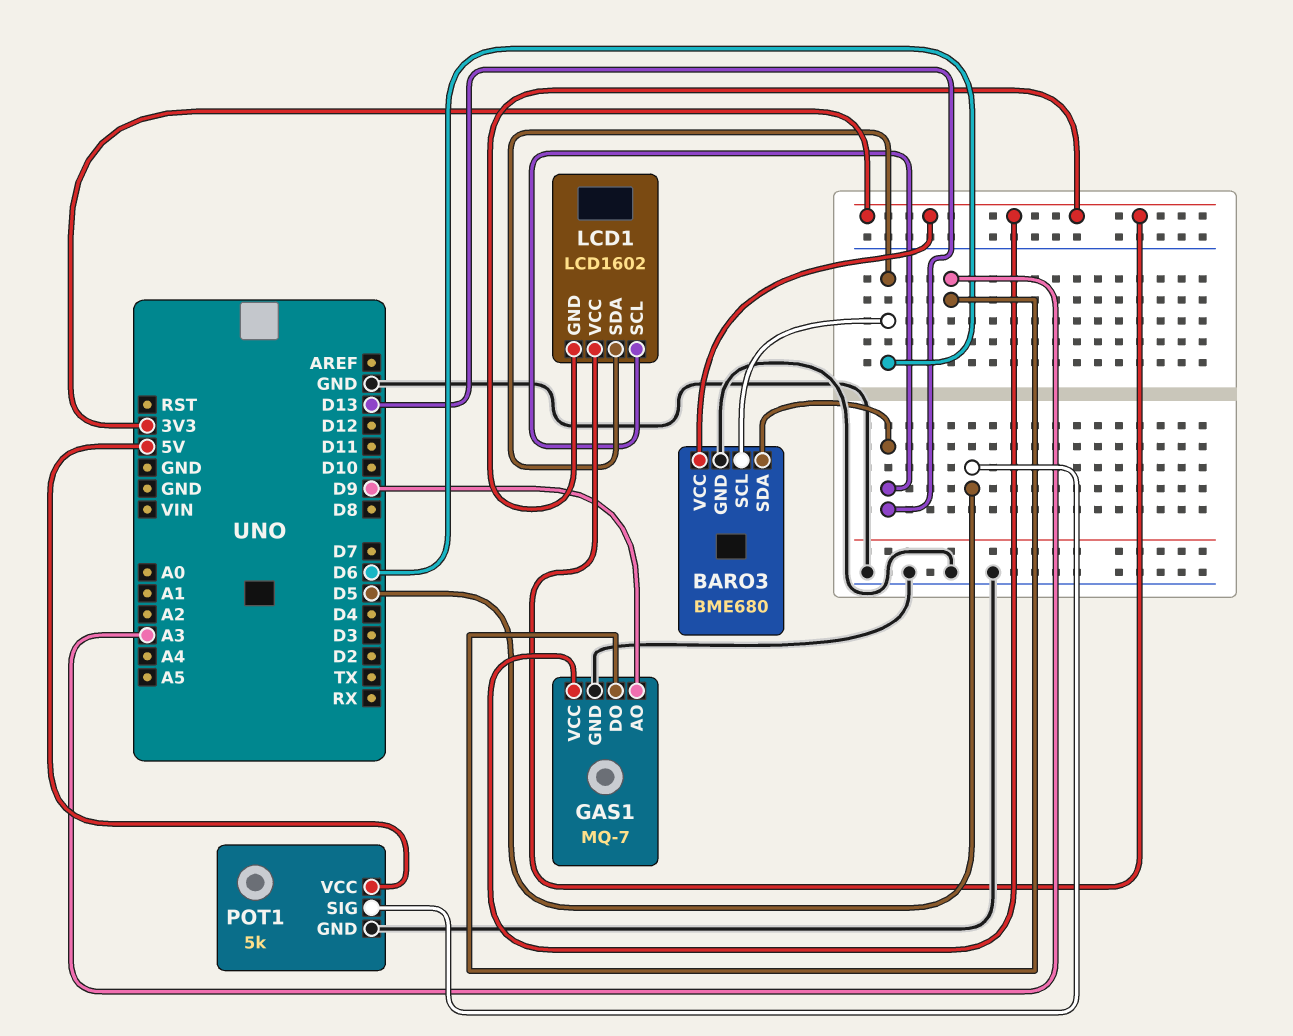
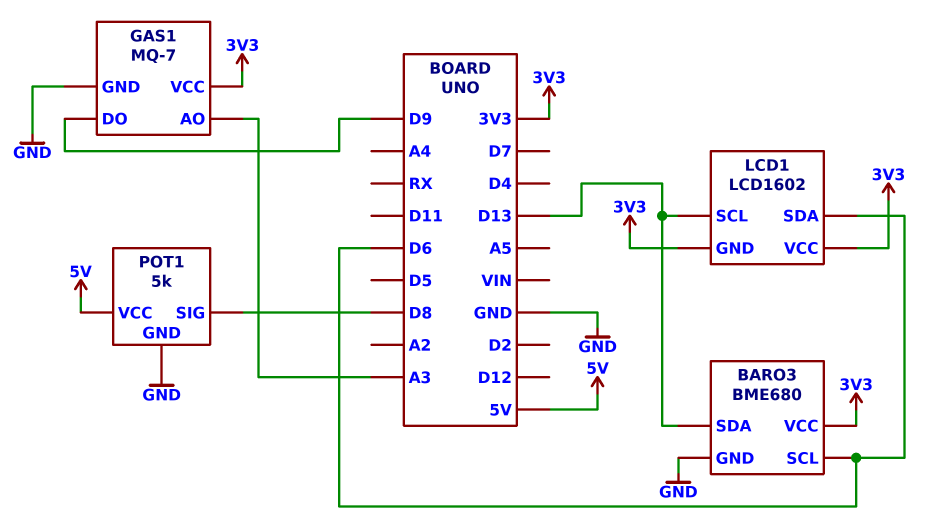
GAS1 pin AO: D9 -> A3
GAS1 pin DO: A3 -> D9
POT1 pin SIG: D5 -> D8

